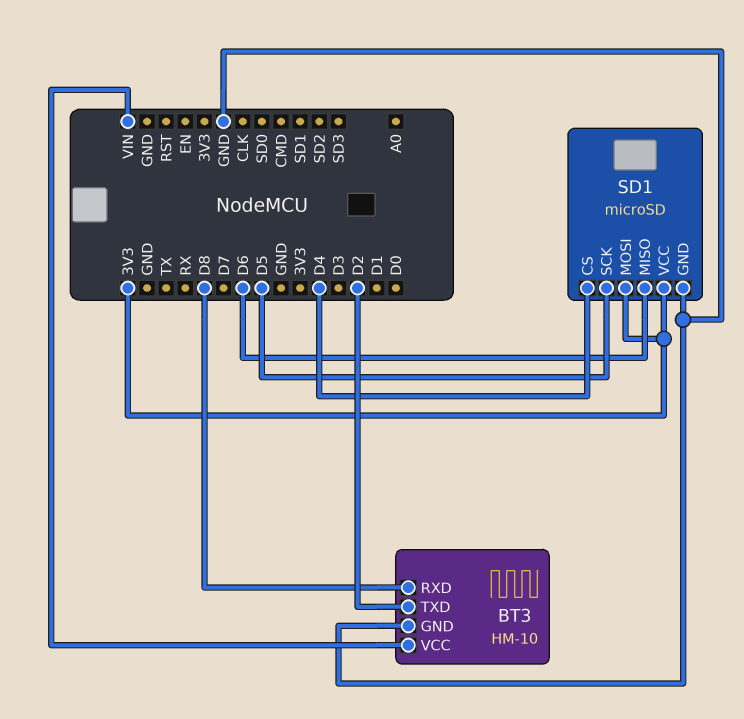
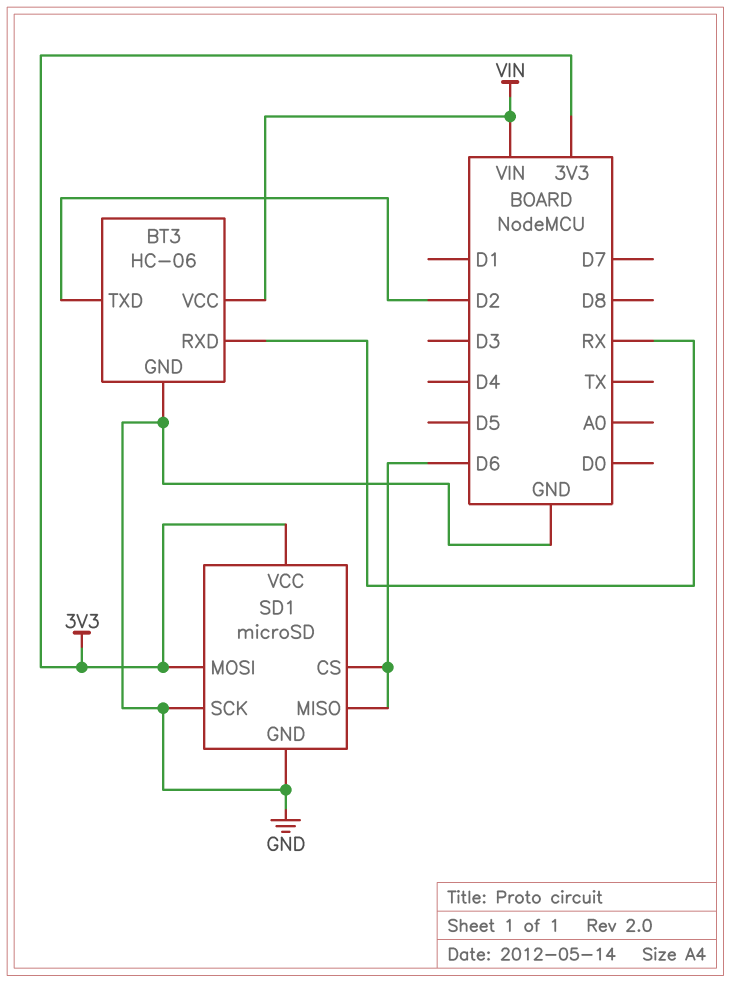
BT3: HM-10 -> HC-06
BT3 pin RXD: D8 -> RX
SD1 pin CS: D4 -> D6
SD1 pin SCK: D5 -> GND

